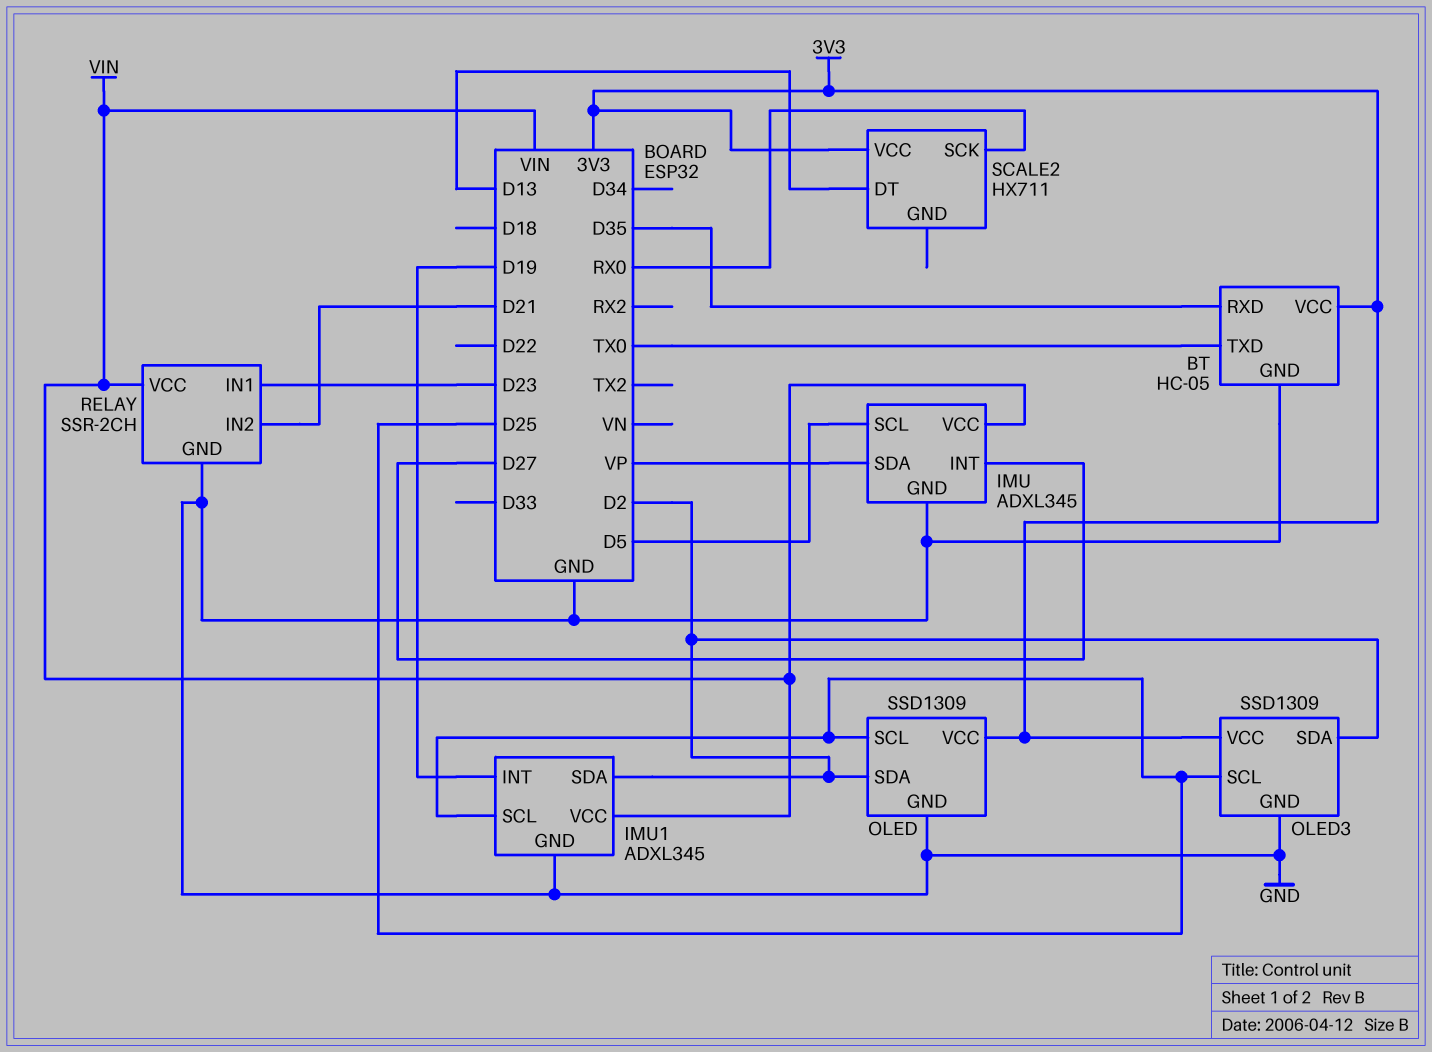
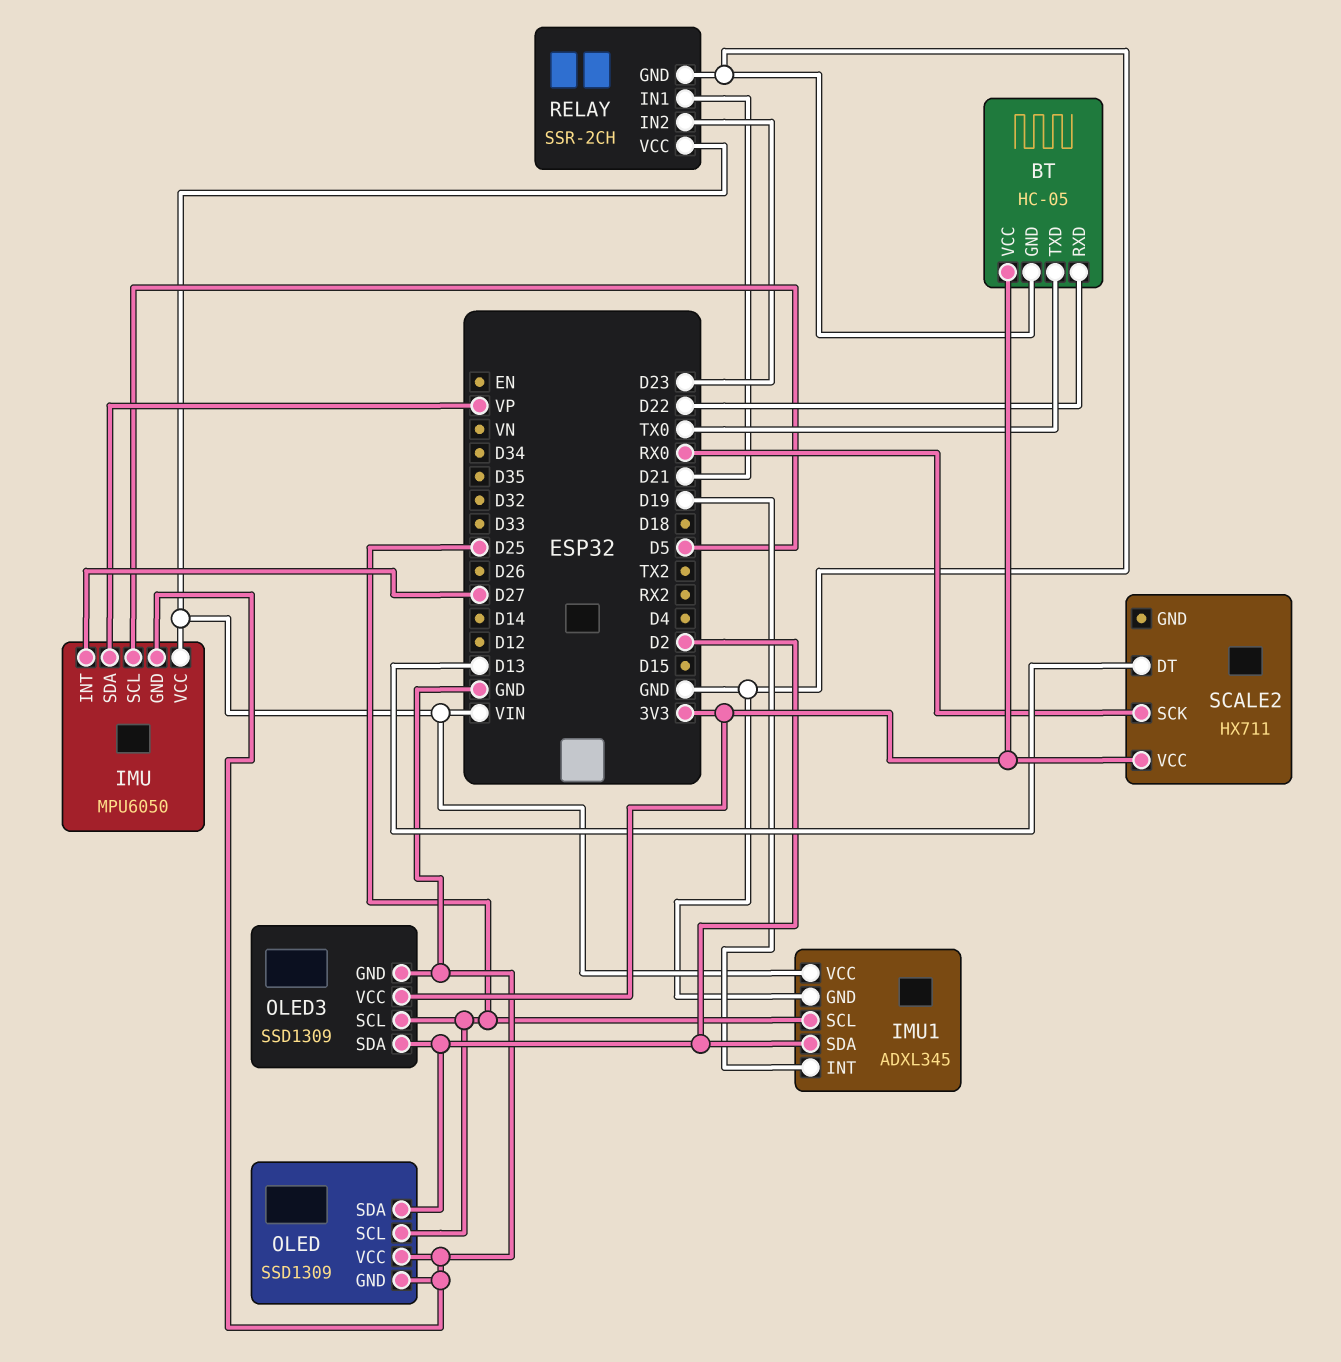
BT pin RXD: D35 -> D22
IMU: ADXL345 -> MPU6050
OLED pin VCC: 3V3 -> GND
RELAY pin IN1: D23 -> D21
RELAY pin IN2: D21 -> D23

